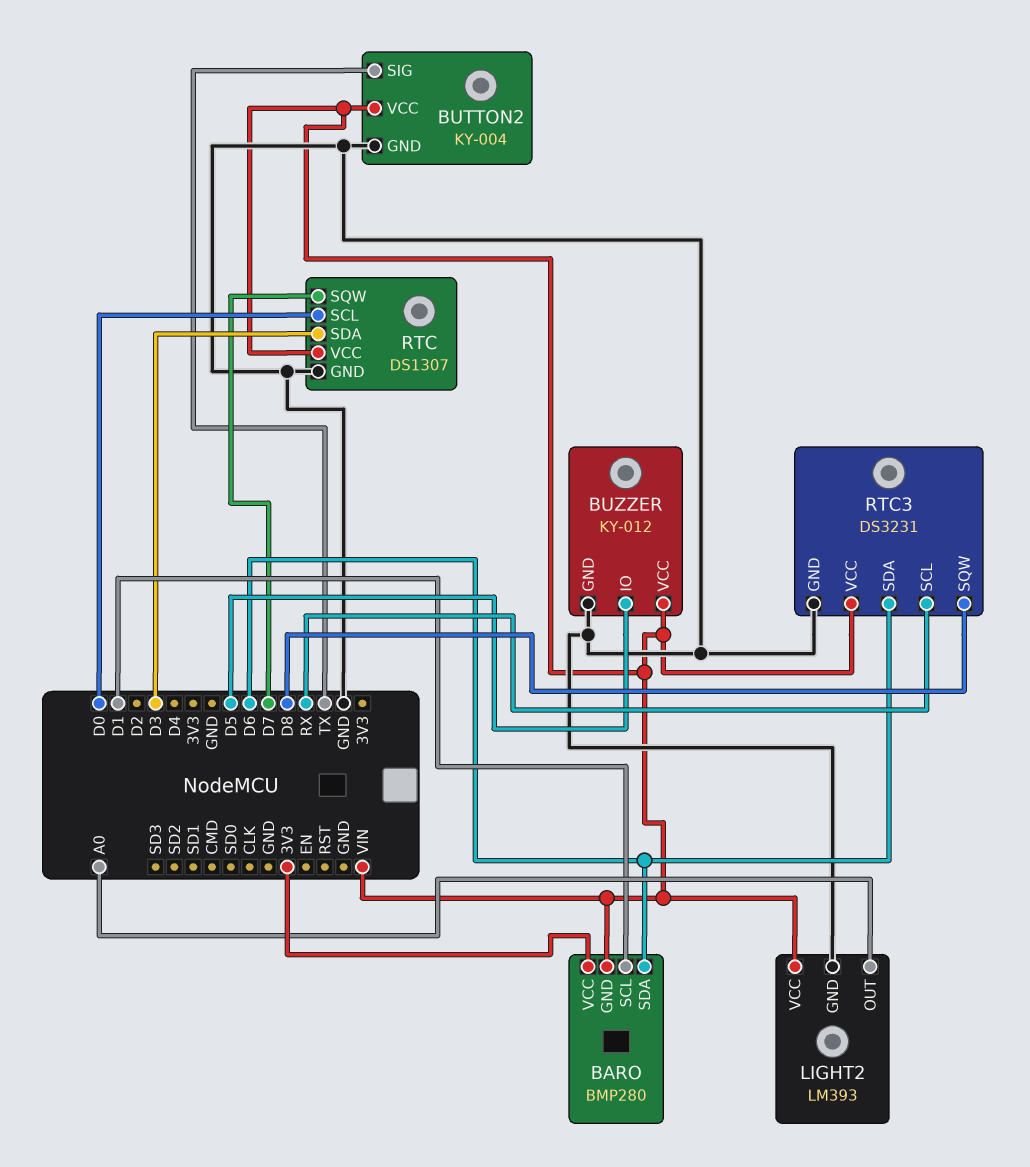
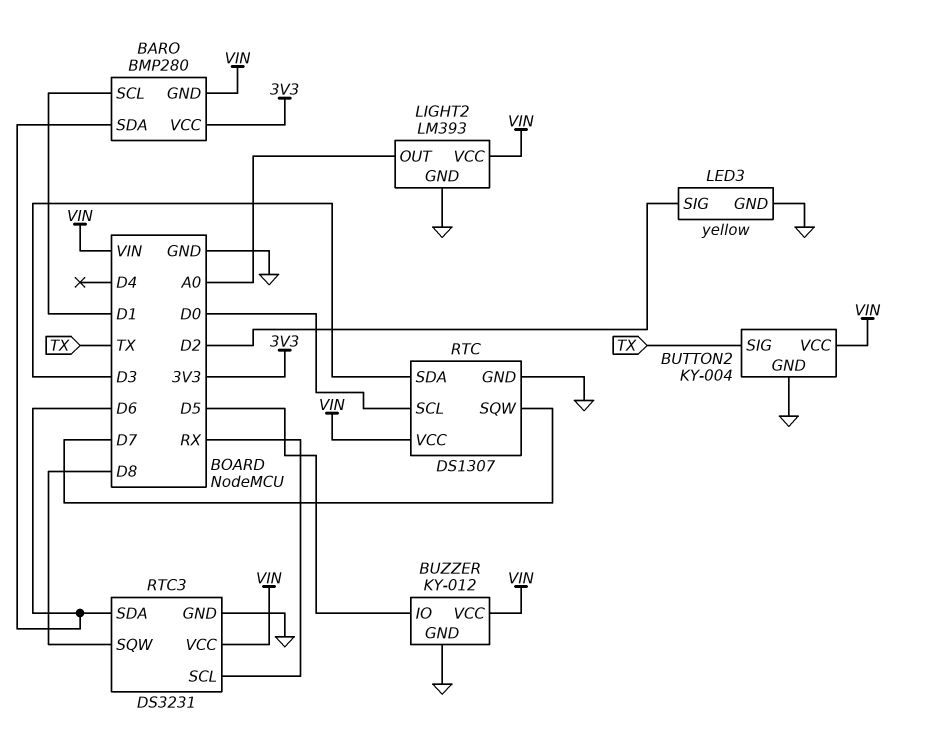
LED3: none -> yellow
LED3 pin GND: none -> GND
LED3 pin SIG: none -> D2

